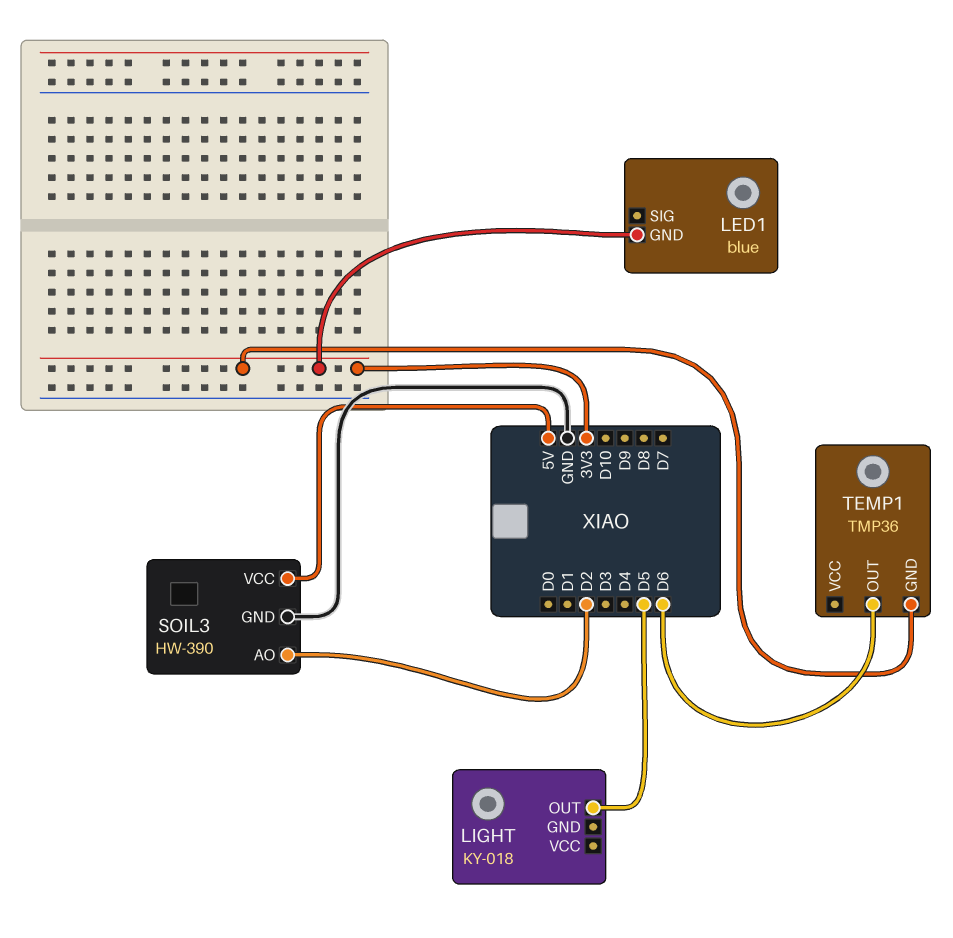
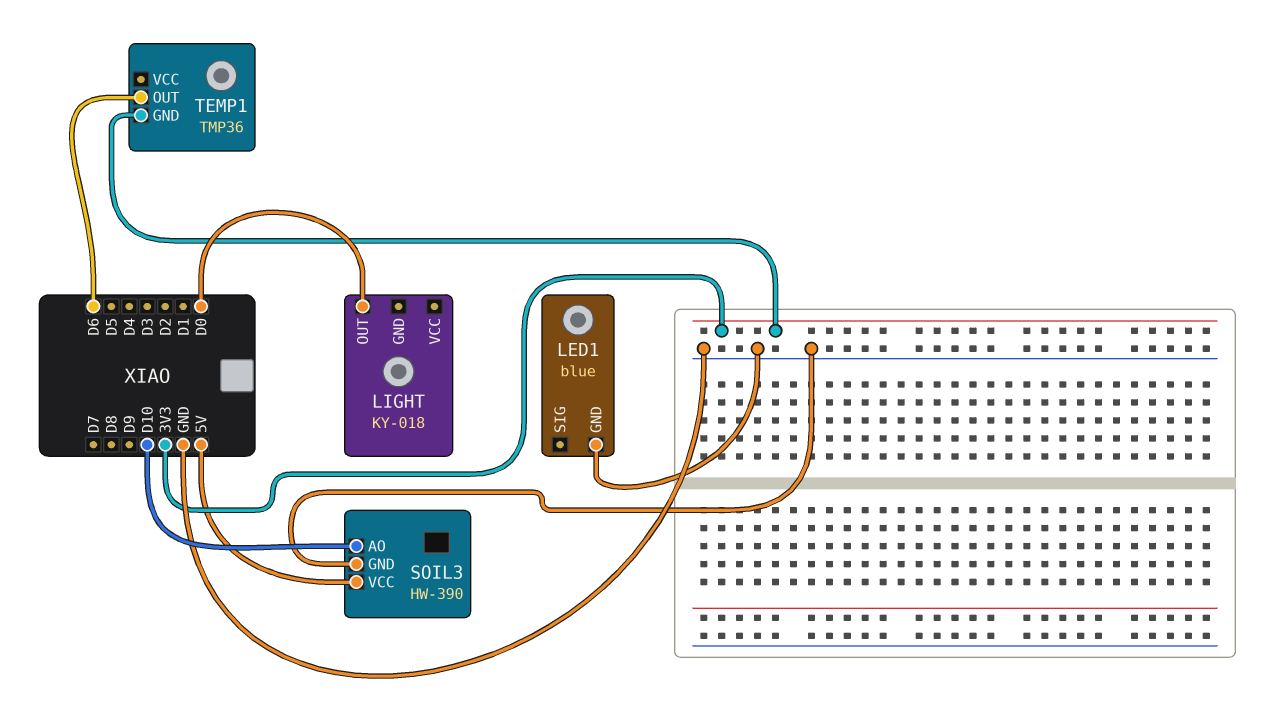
LED1 pin GND: 3V3 -> GND
LIGHT pin OUT: D5 -> D0
SOIL3 pin AO: D2 -> D10

